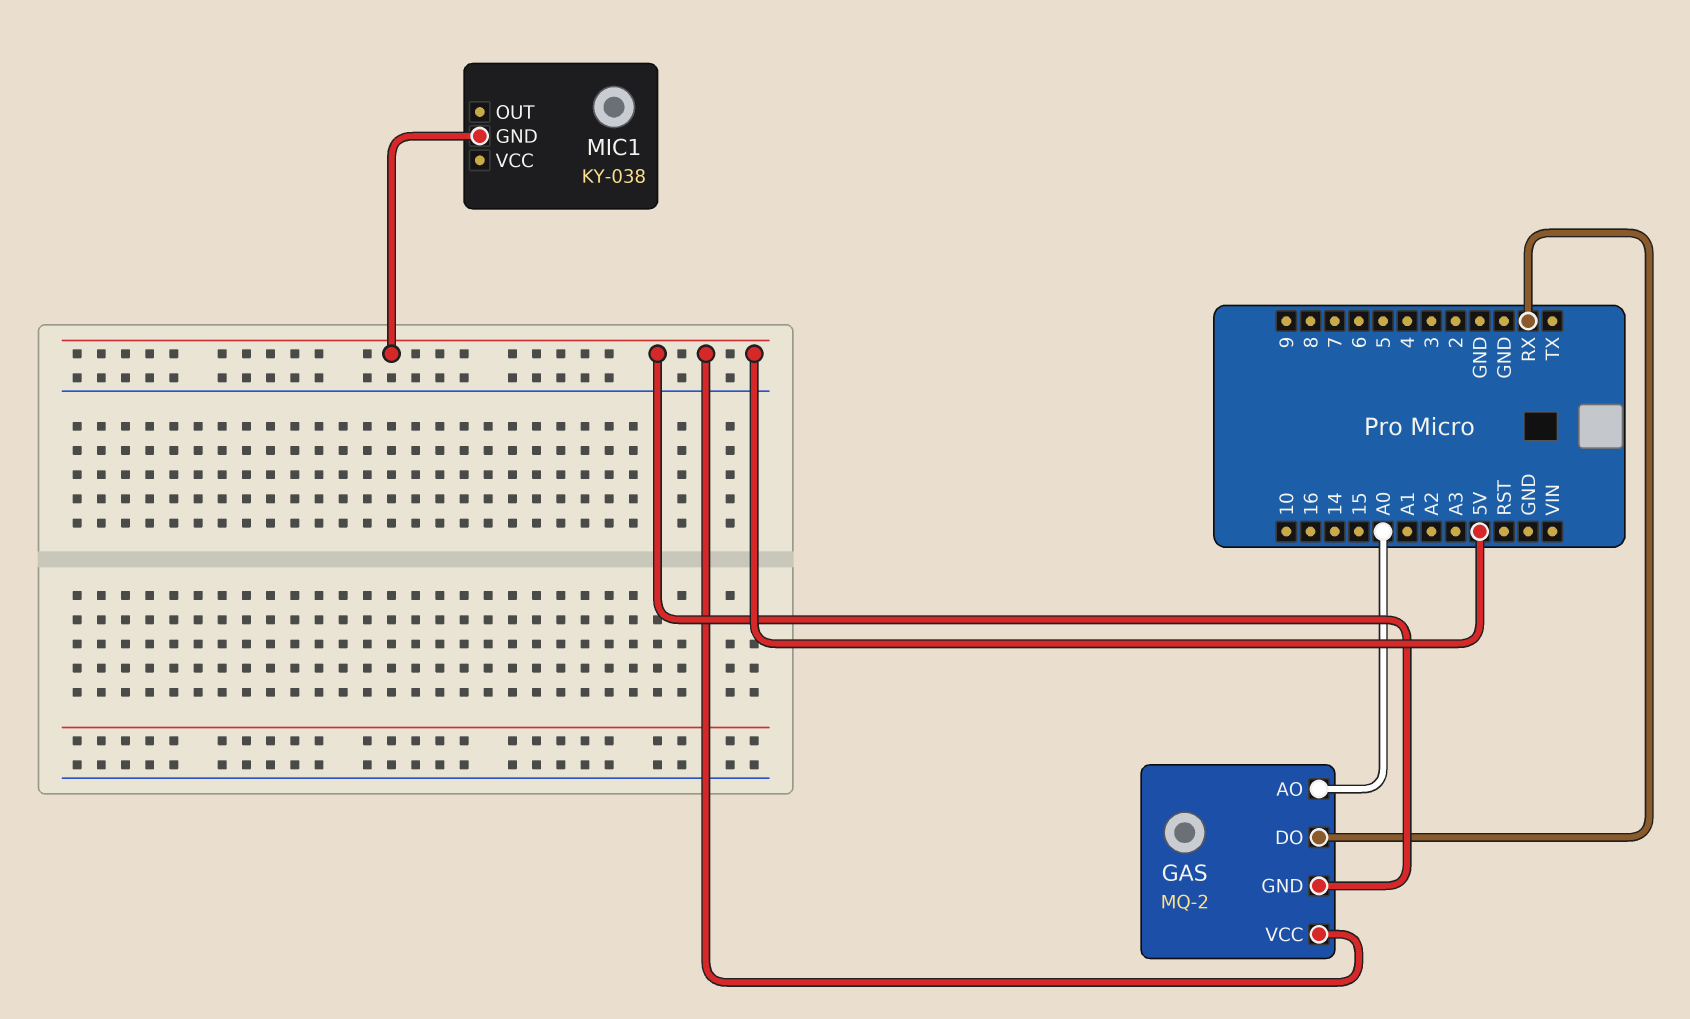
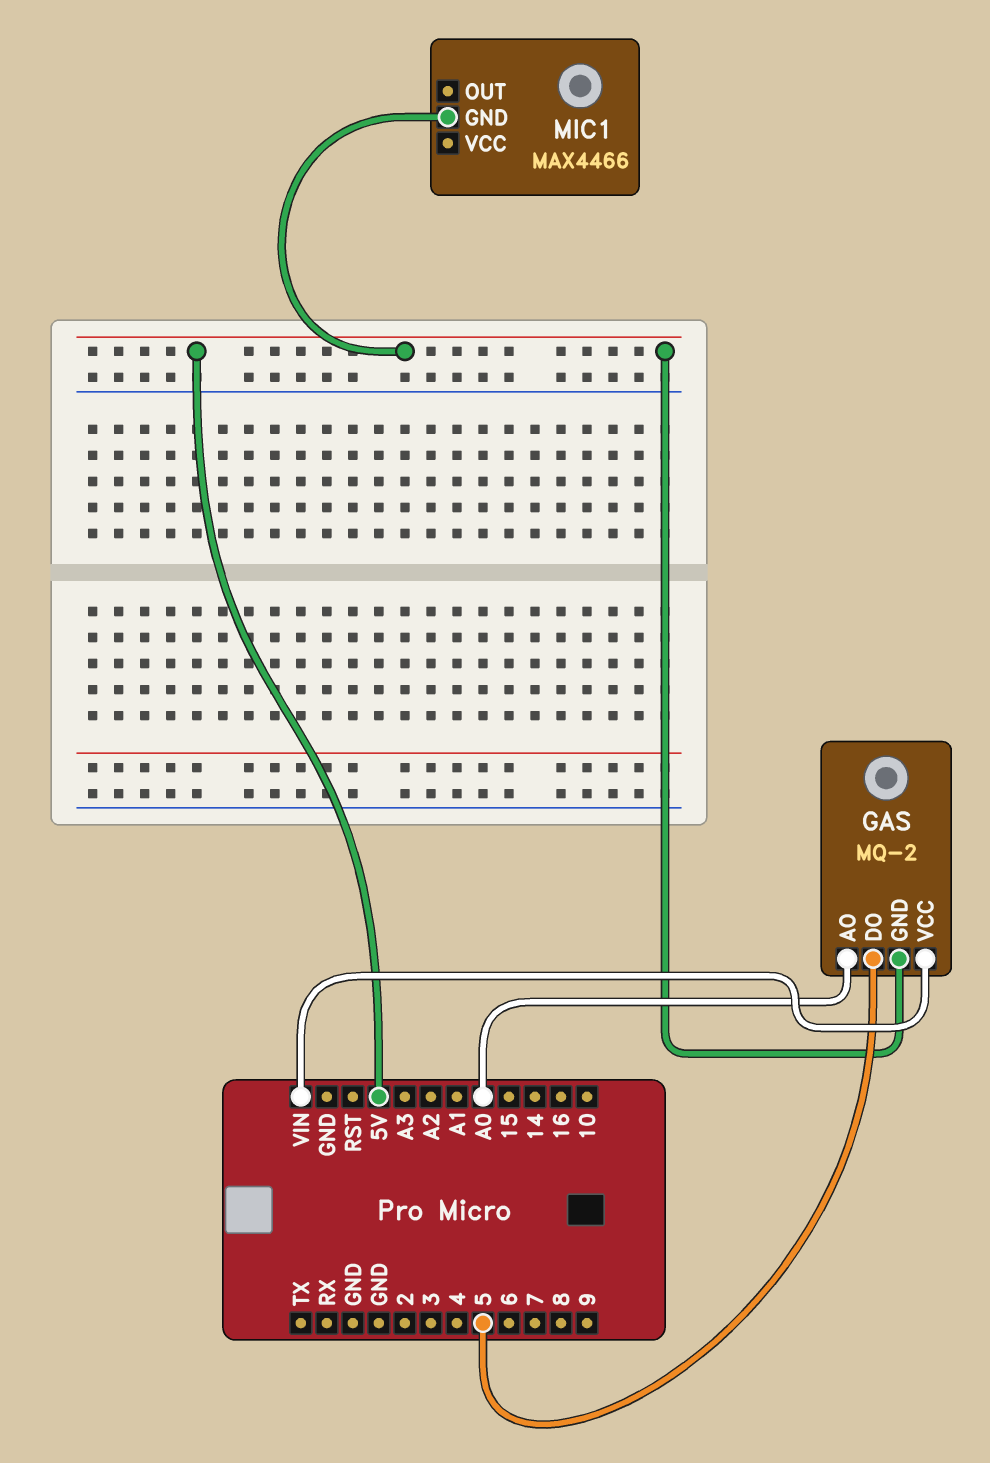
GAS pin DO: RX -> 5
GAS pin VCC: 5V -> VIN
MIC1: KY-038 -> MAX4466

